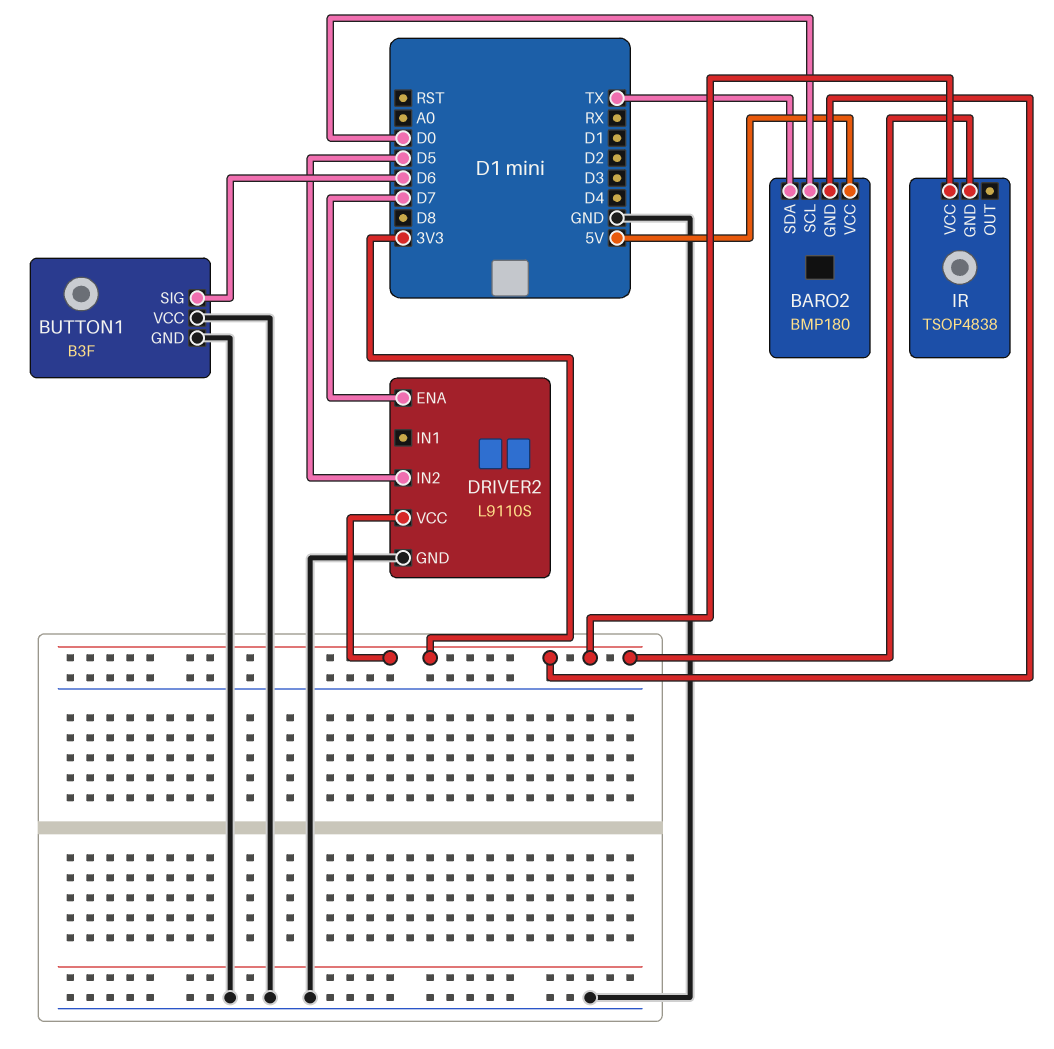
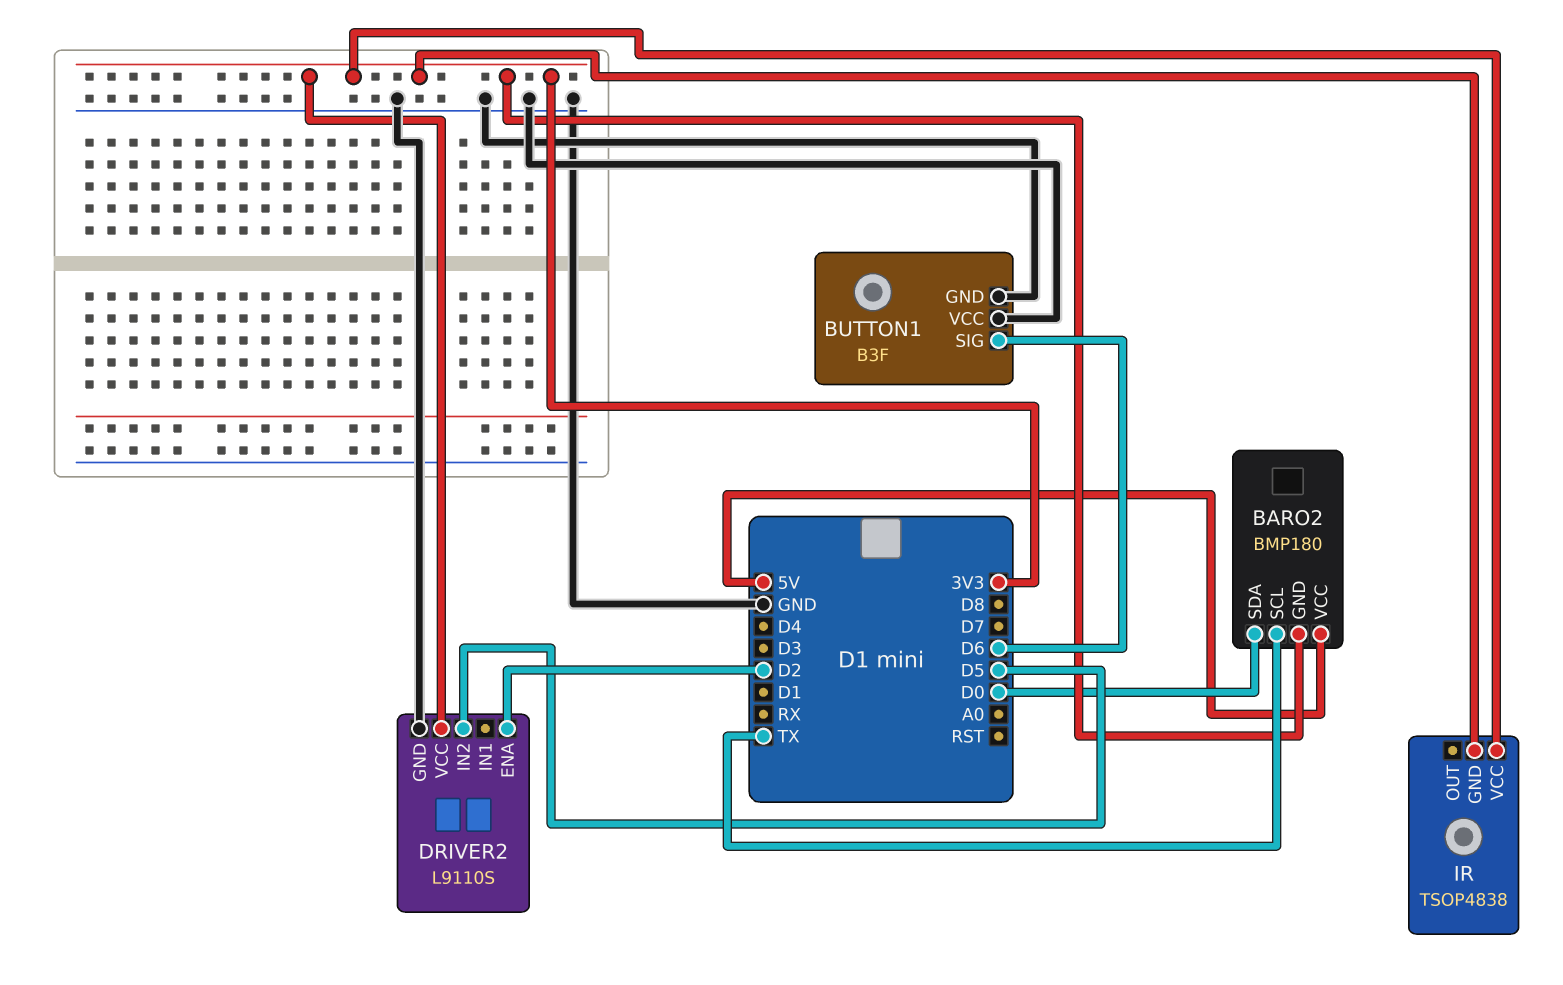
BARO2 pin SCL: D0 -> TX
BARO2 pin SDA: TX -> D0
DRIVER2 pin ENA: D7 -> D2

